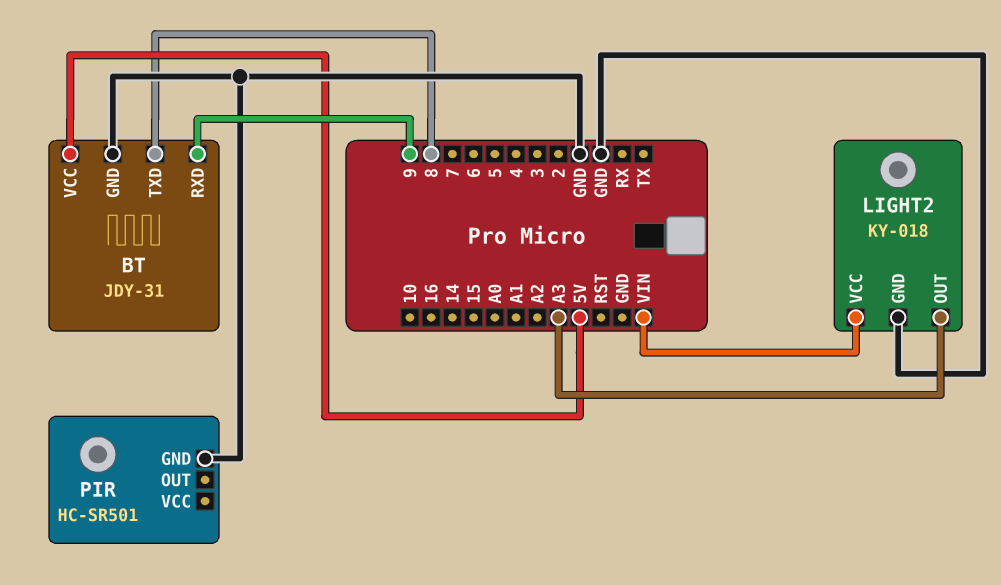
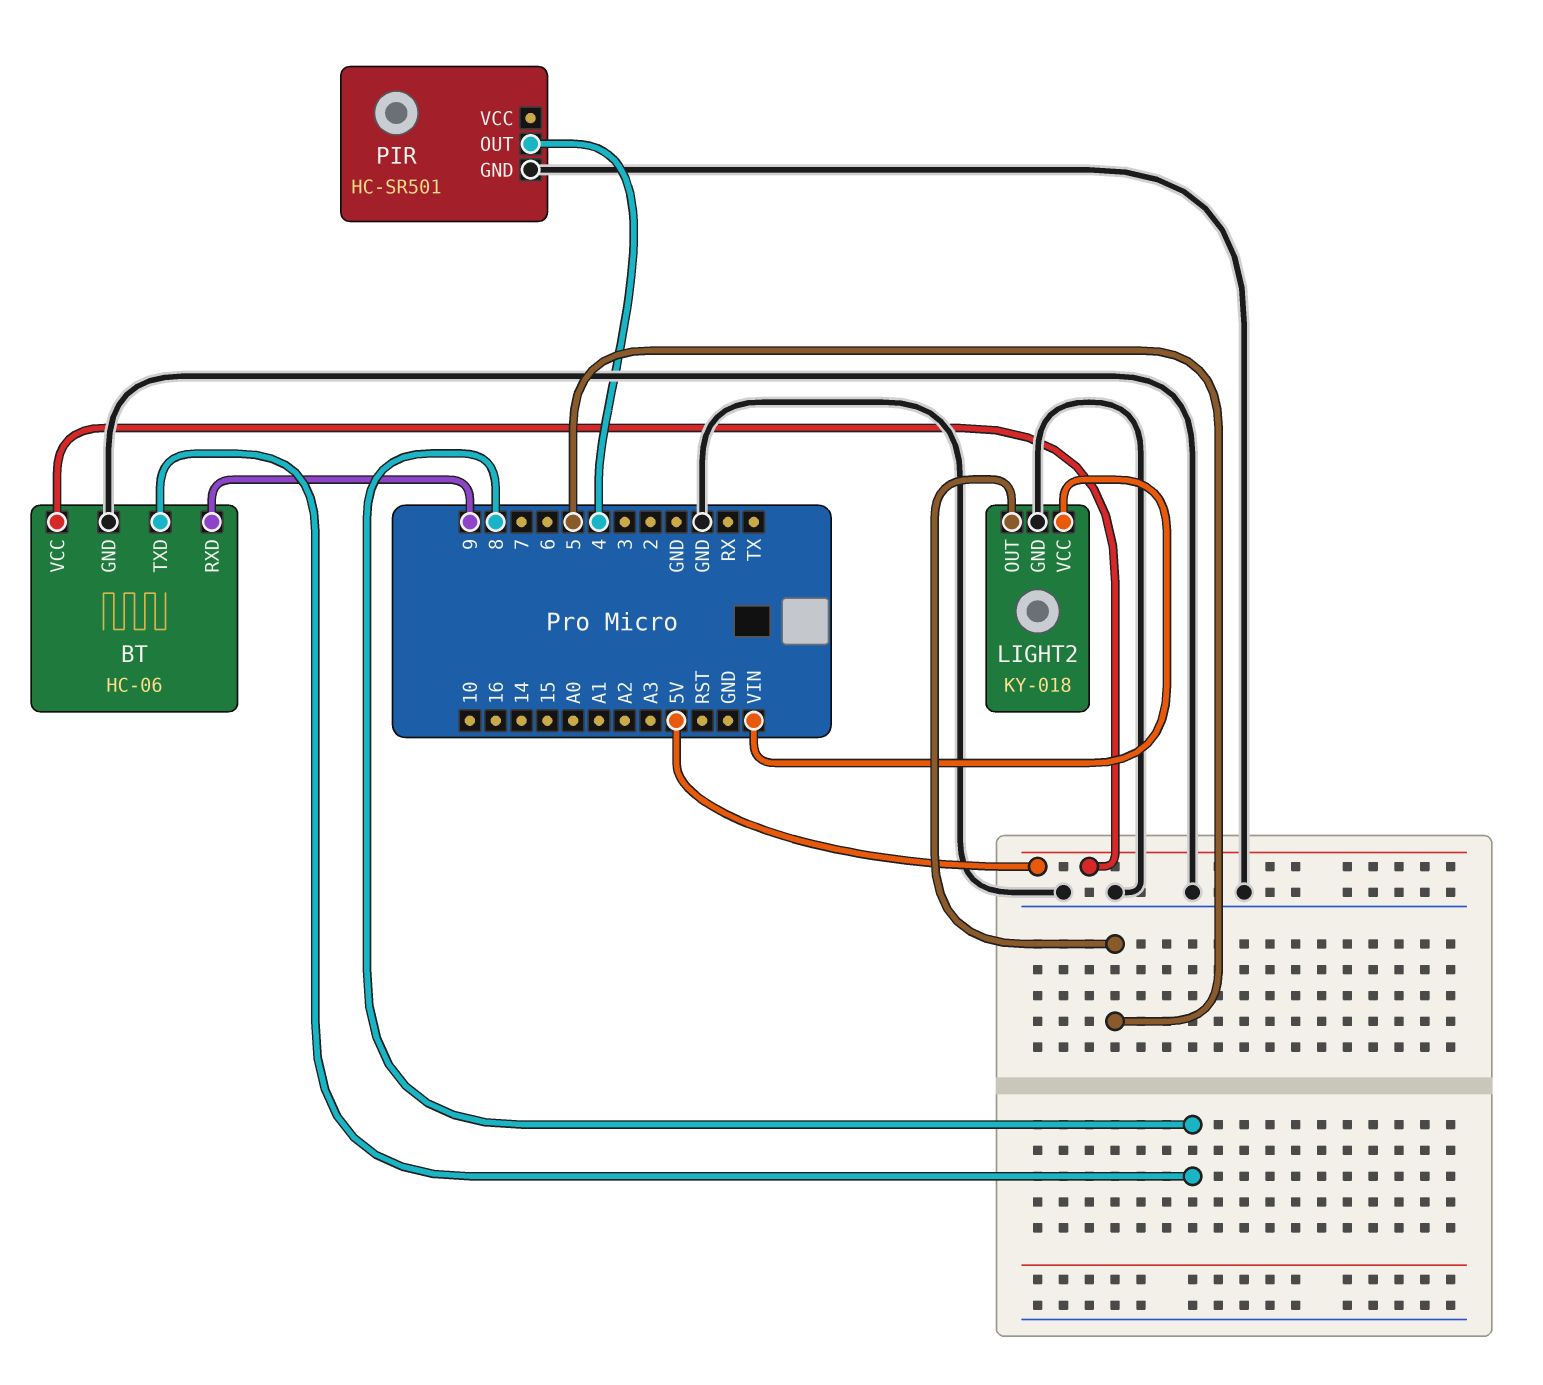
BT: JDY-31 -> HC-06
LIGHT2 pin OUT: A3 -> 5
PIR pin OUT: none -> 4

